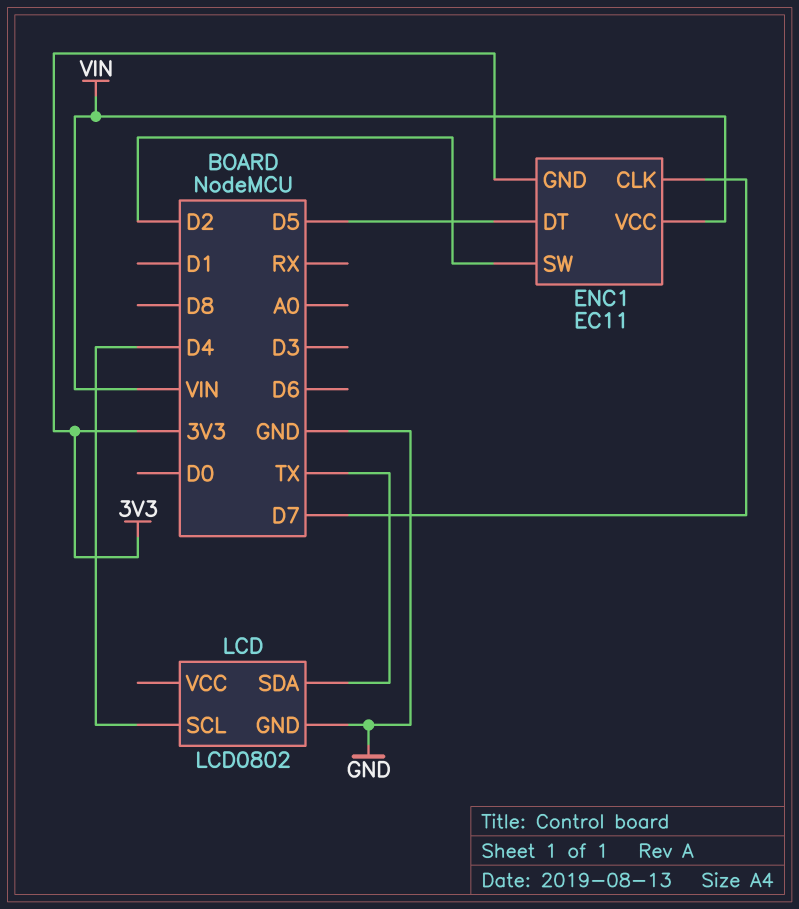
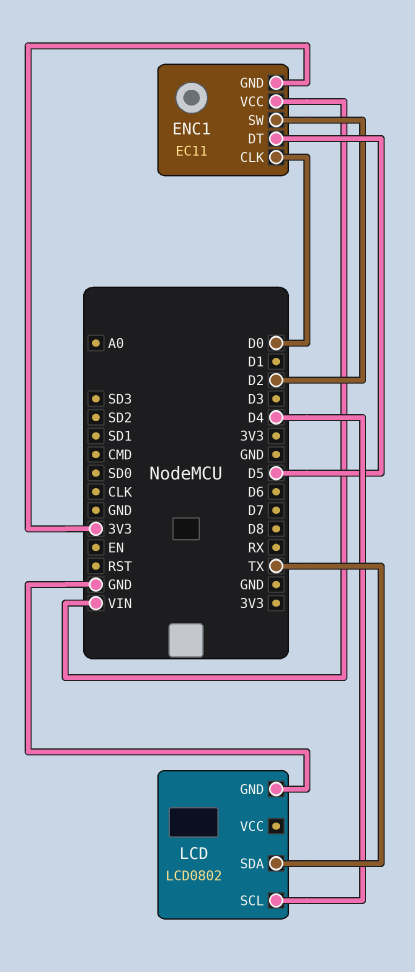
ENC1 pin CLK: D7 -> D0

